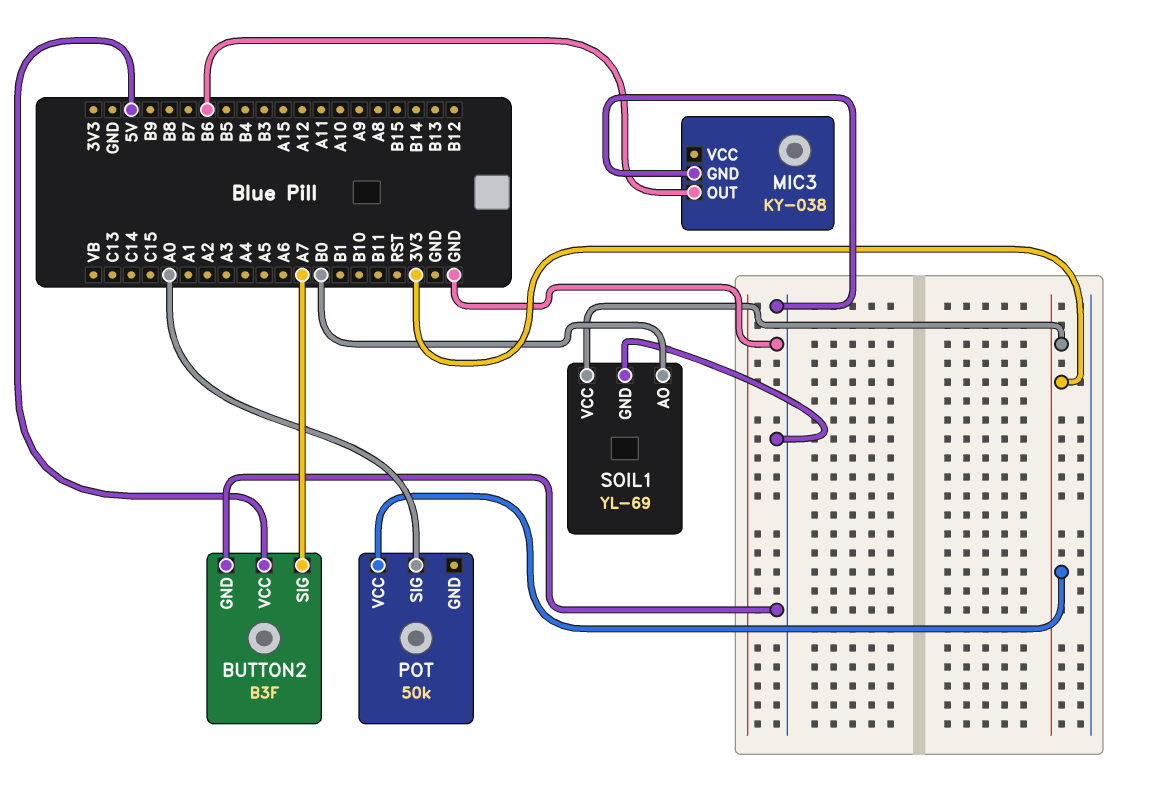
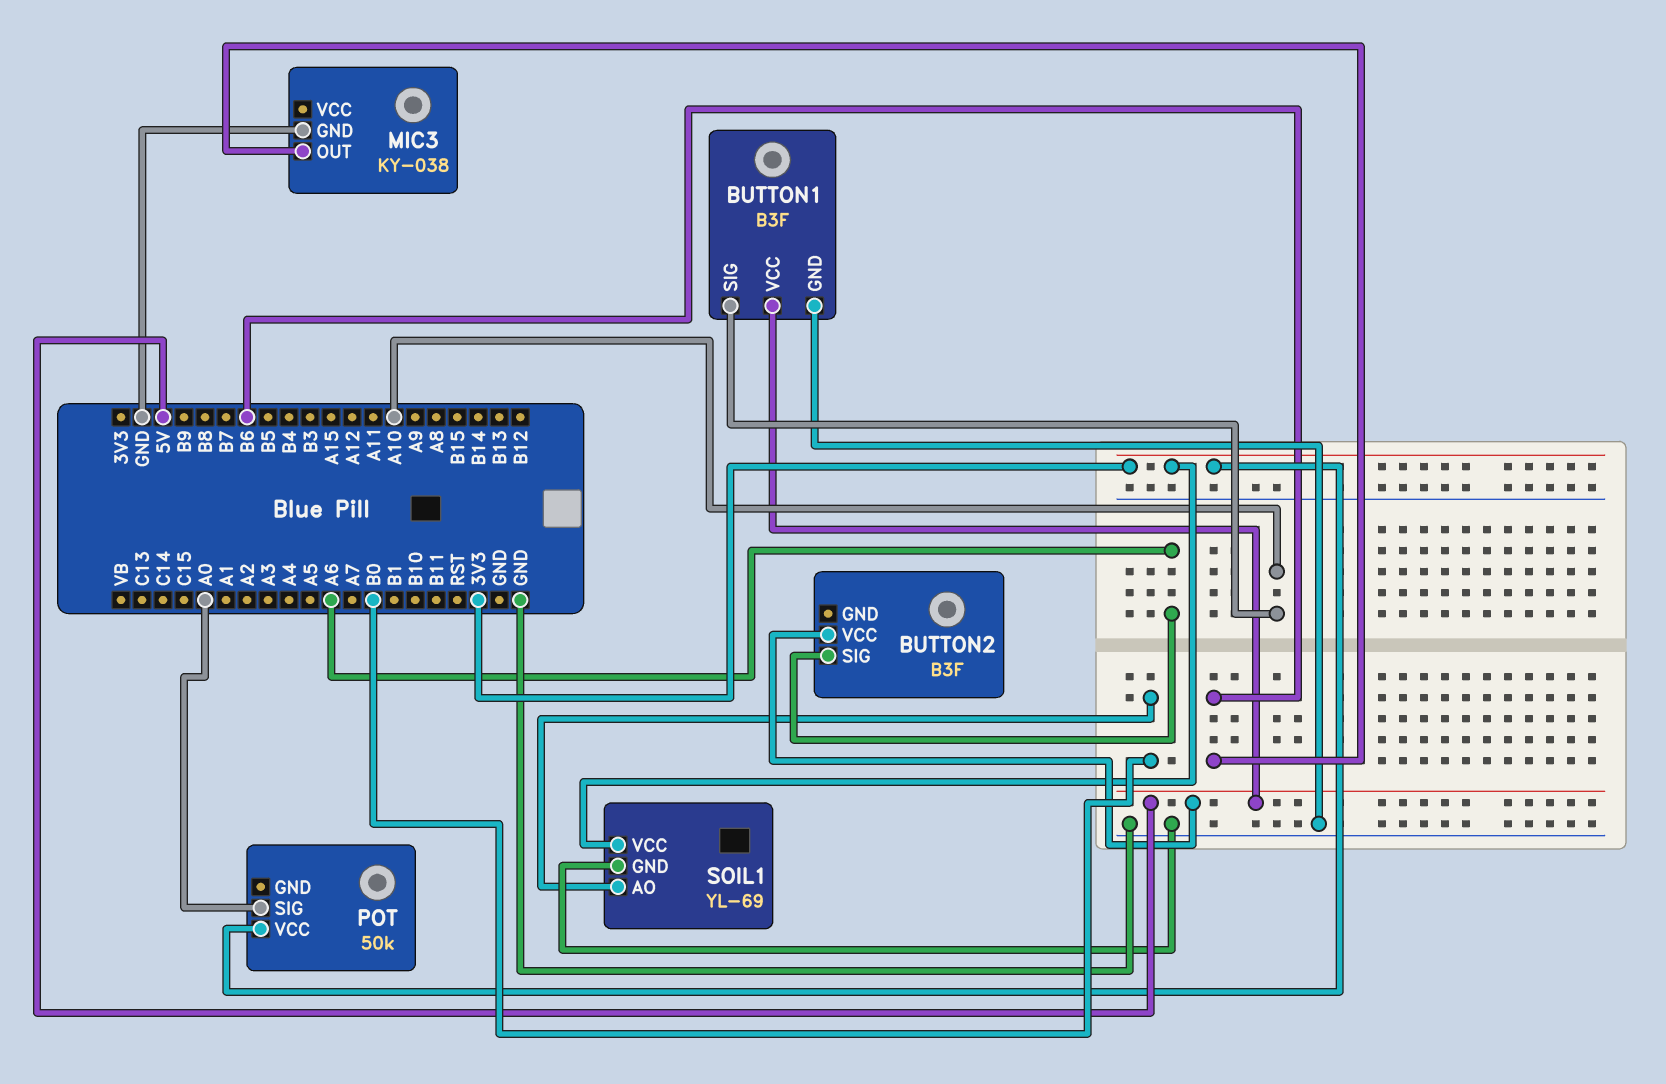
BUTTON1: none -> B3F
BUTTON1 pin GND: none -> GND
BUTTON1 pin SIG: none -> A10
BUTTON1 pin VCC: none -> 5V
BUTTON2 pin GND: GND -> none
BUTTON2 pin SIG: A7 -> A6

